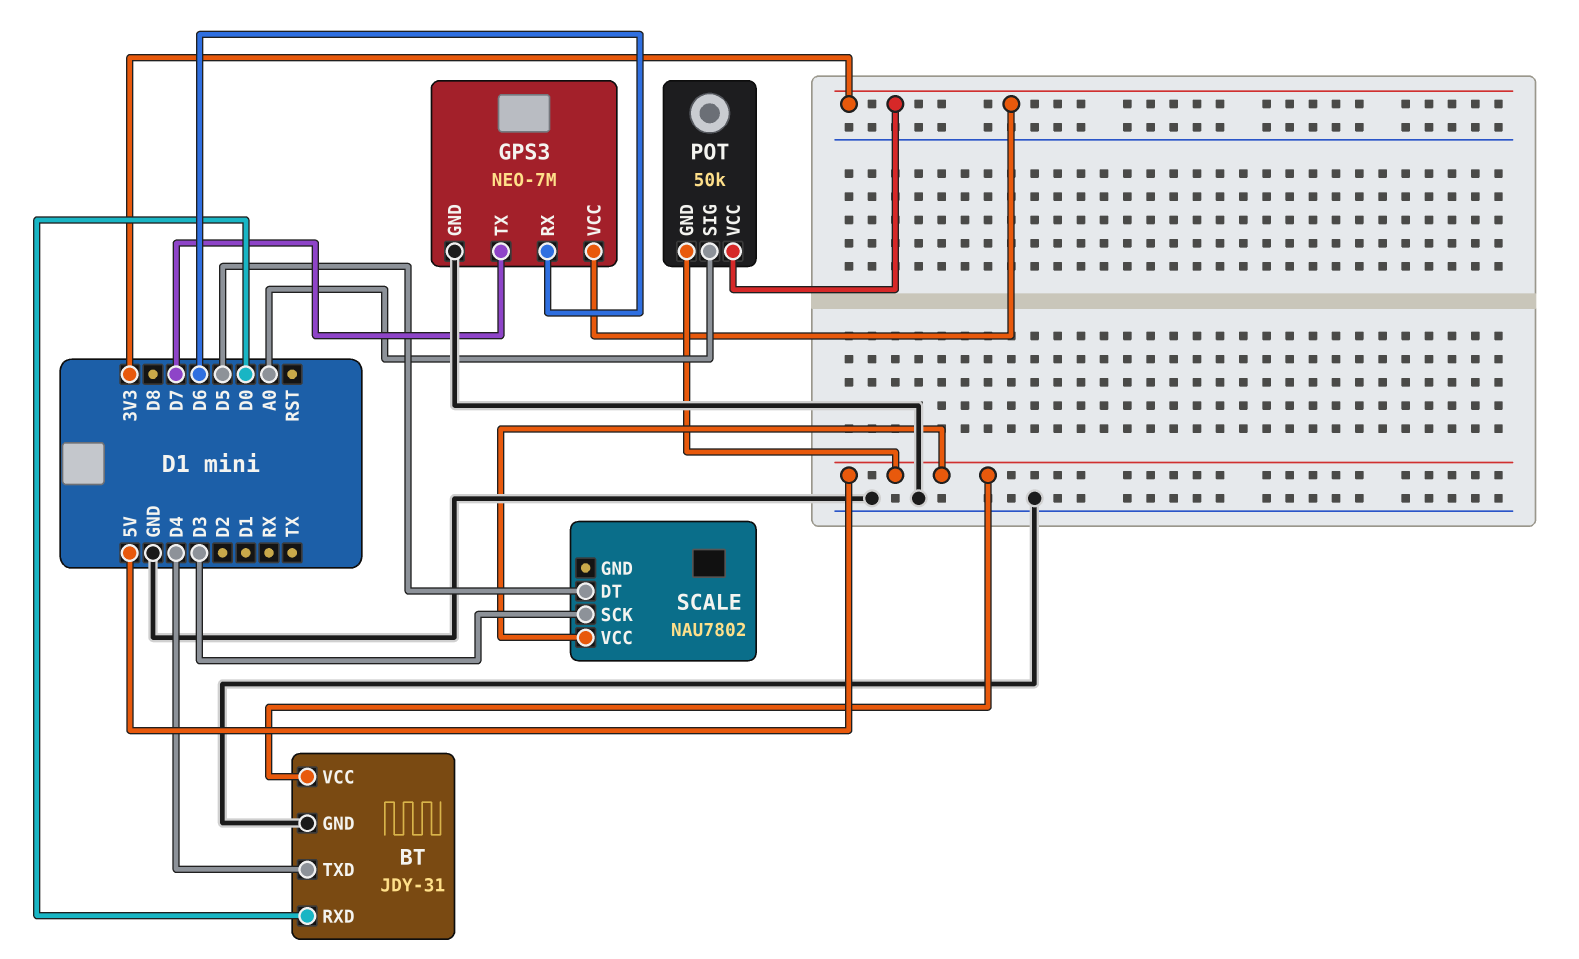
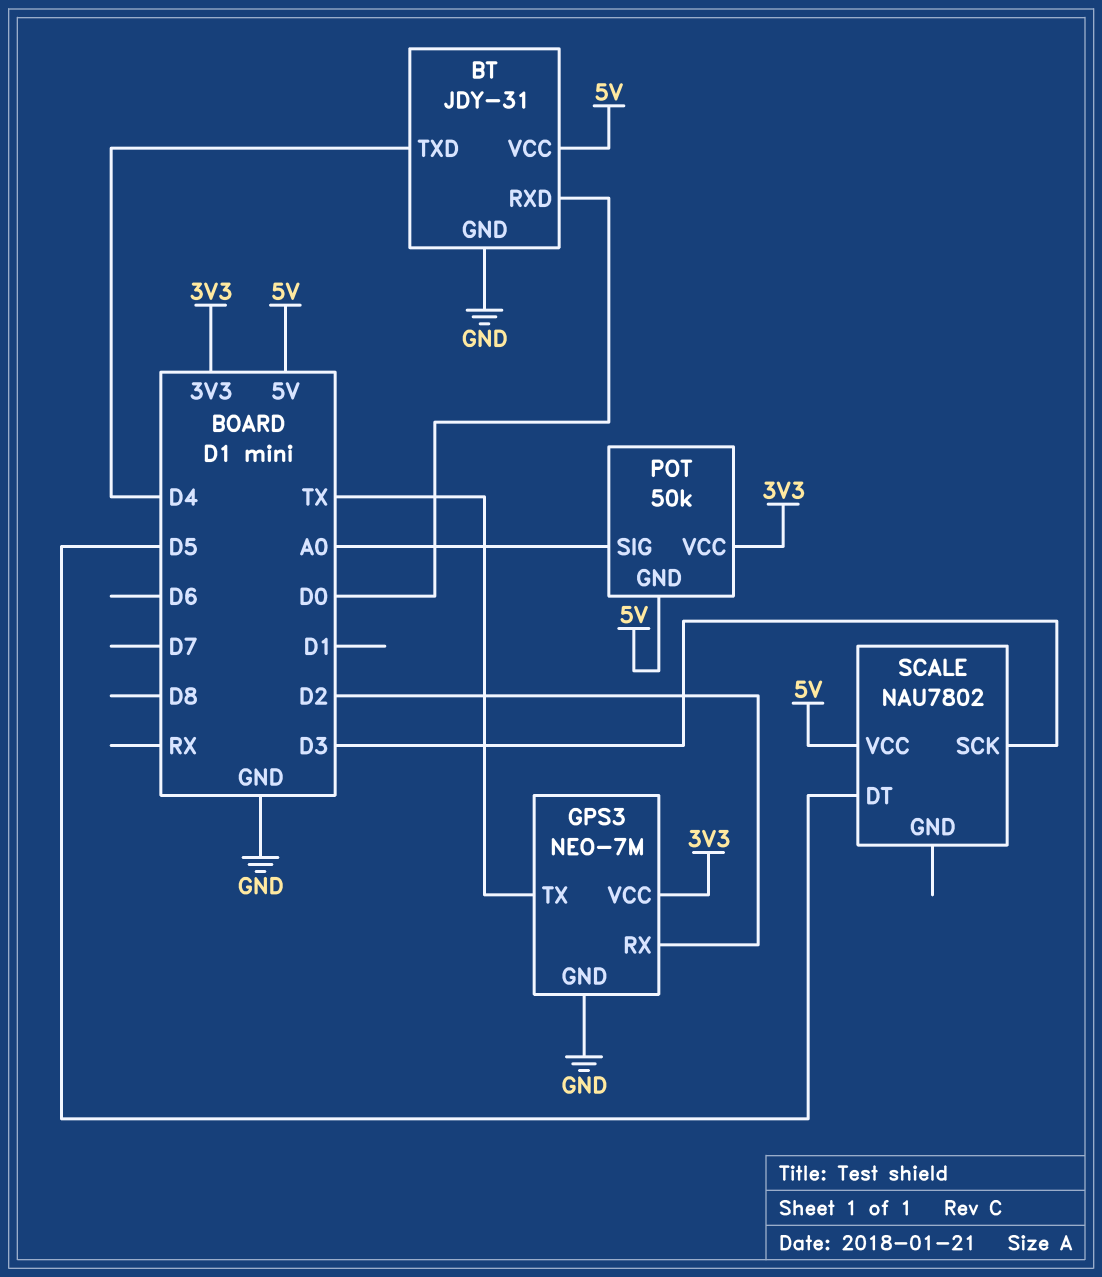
GPS3 pin RX: D6 -> D2
GPS3 pin TX: D7 -> TX

